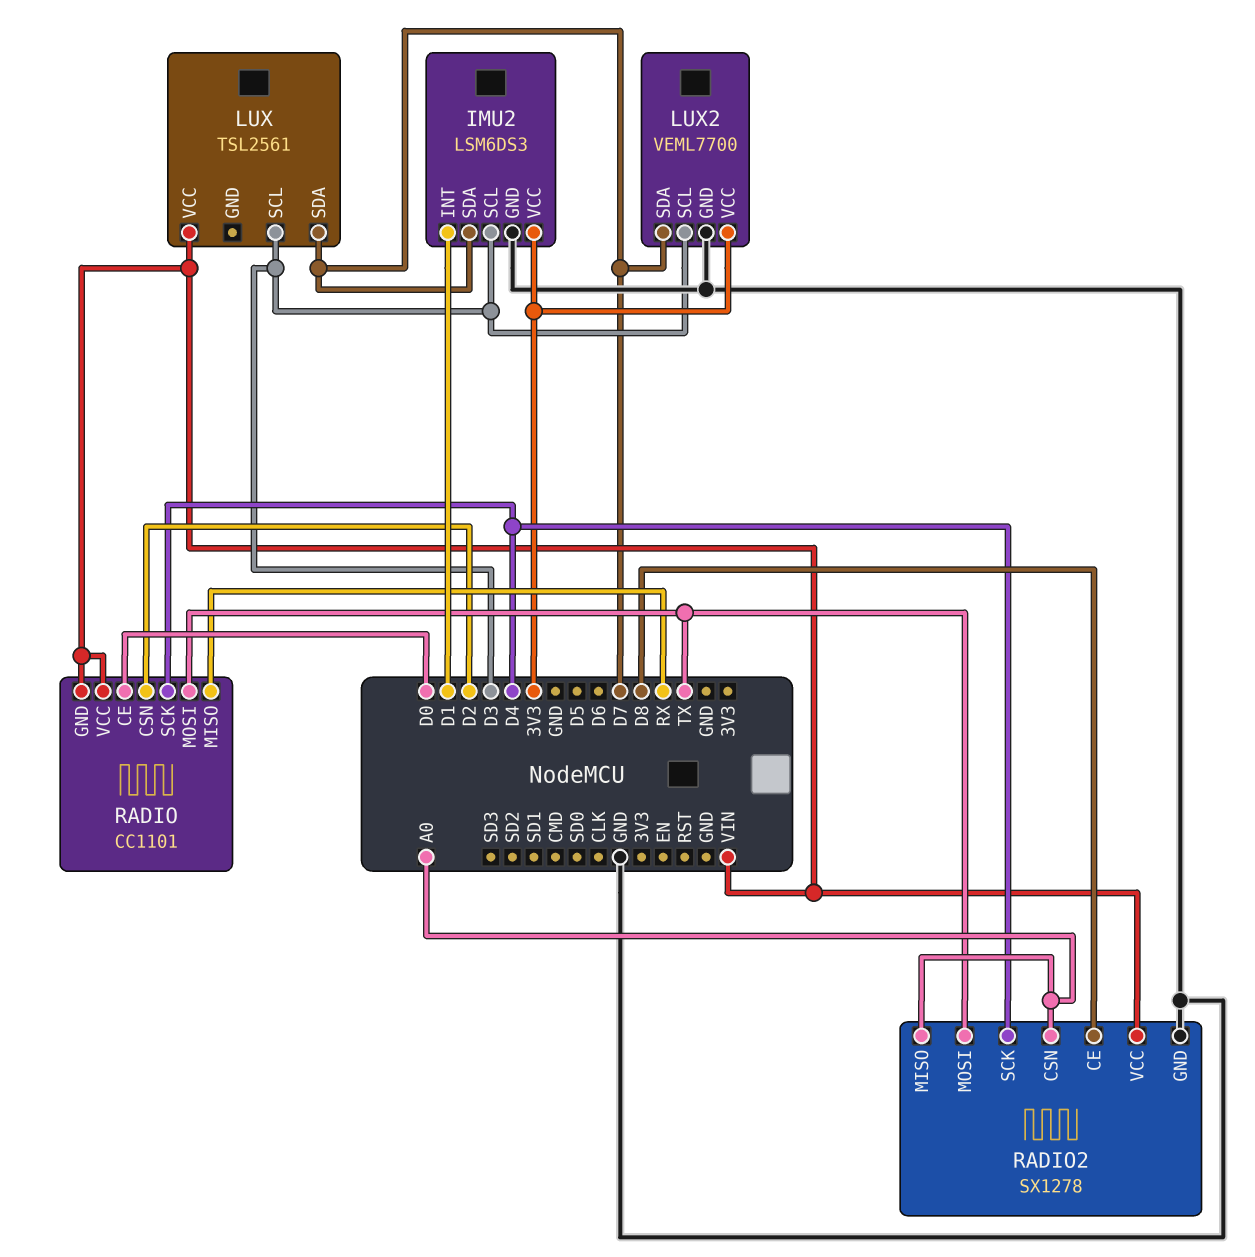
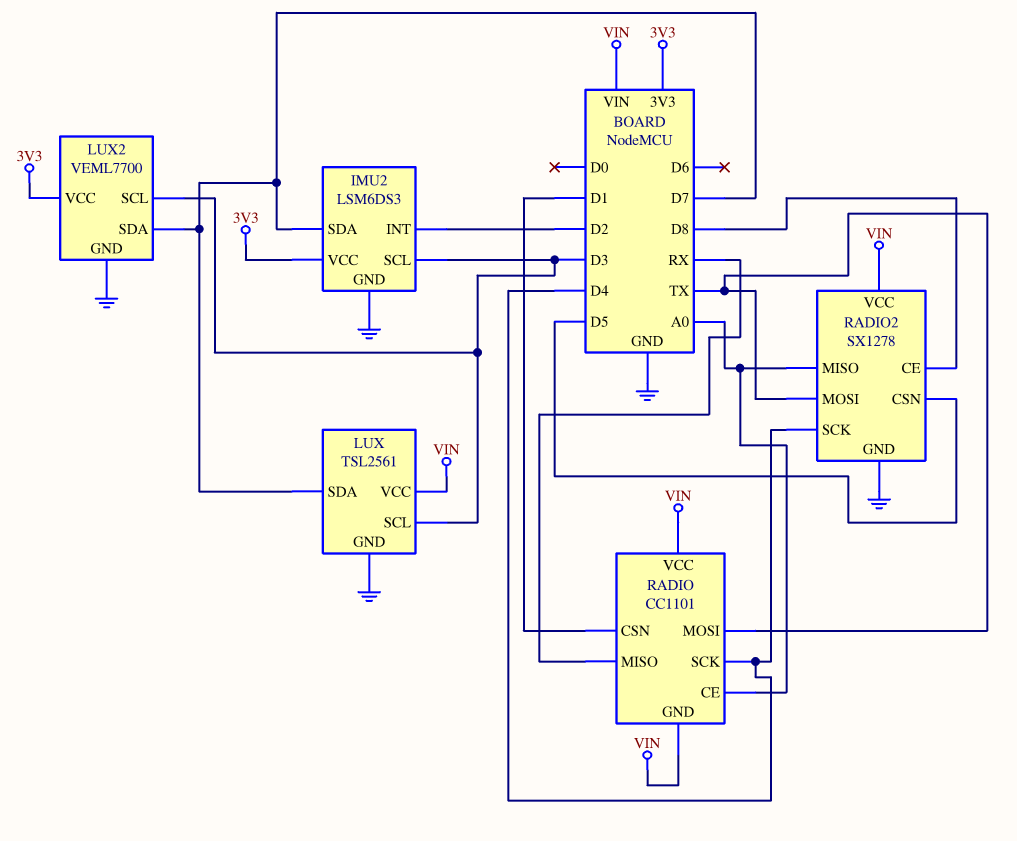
IMU2 pin INT: D1 -> D2
LUX pin GND: none -> GND
RADIO pin CE: D0 -> A0
RADIO pin CSN: D2 -> D1
RADIO2 pin CSN: A0 -> D5

